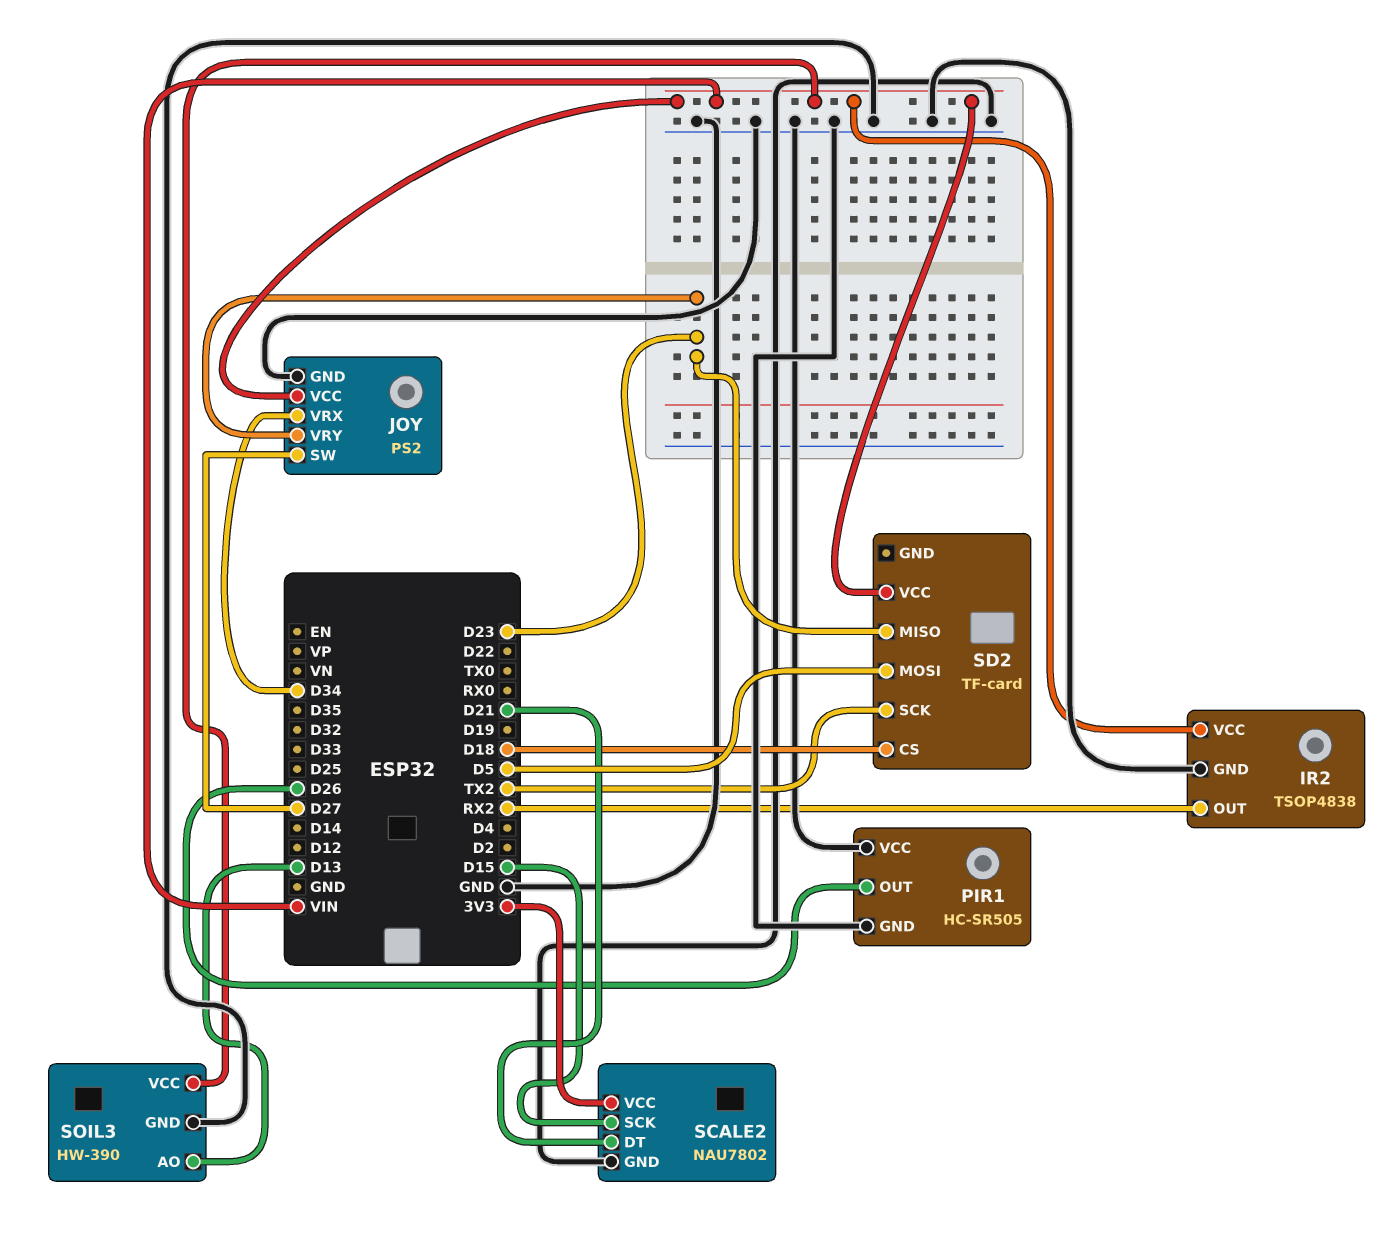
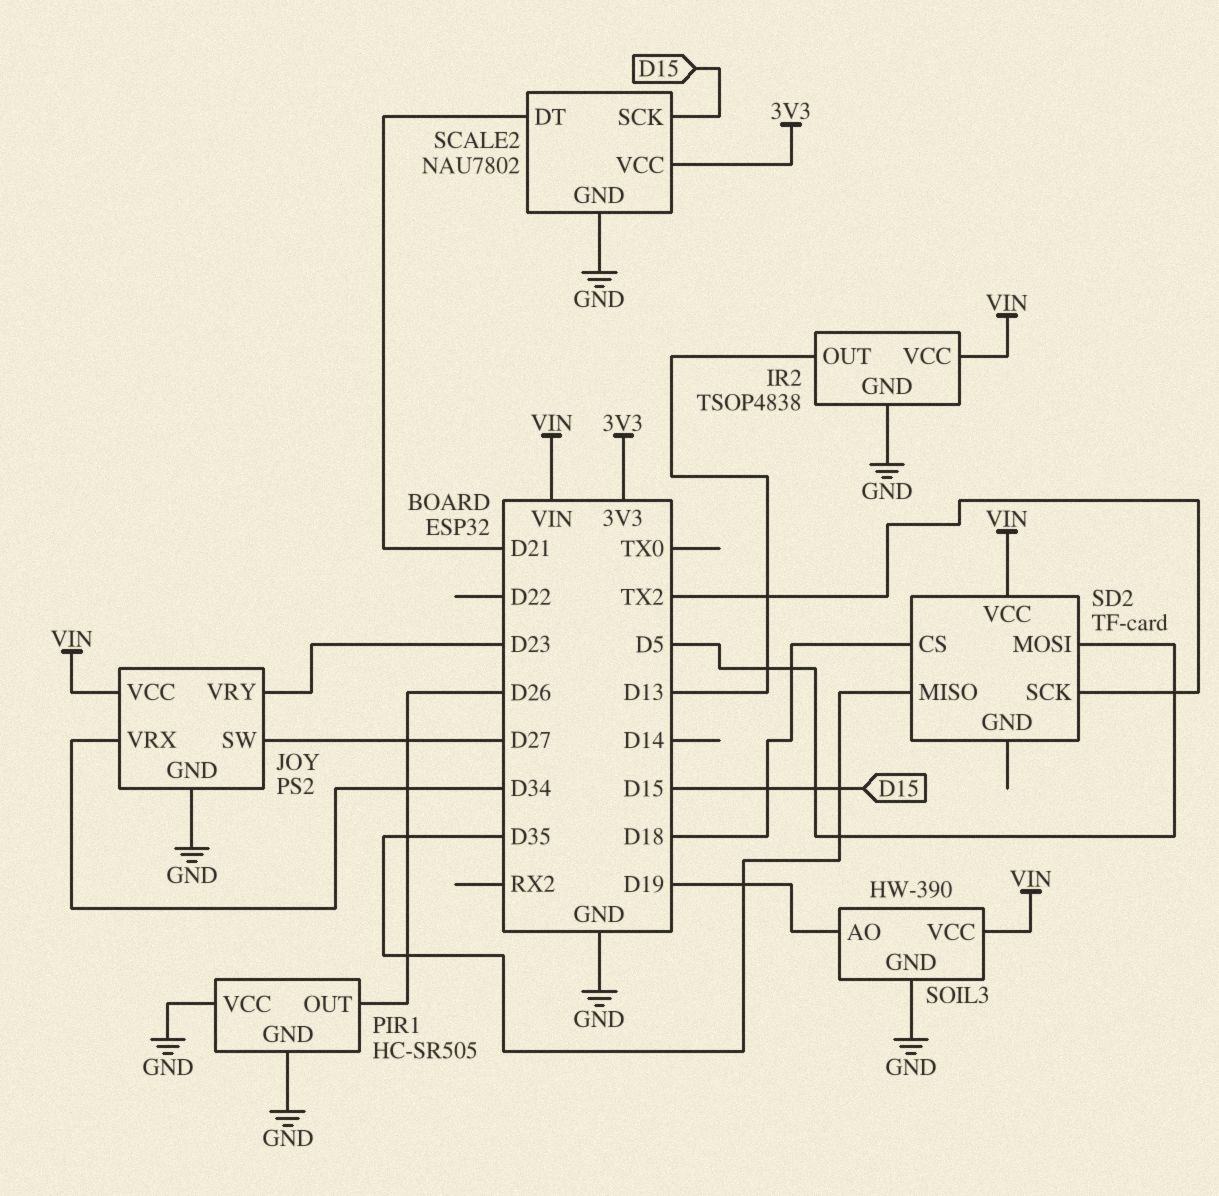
IR2 pin OUT: RX2 -> D13
SD2 pin MISO: D23 -> D35
SOIL3 pin AO: D13 -> D19

